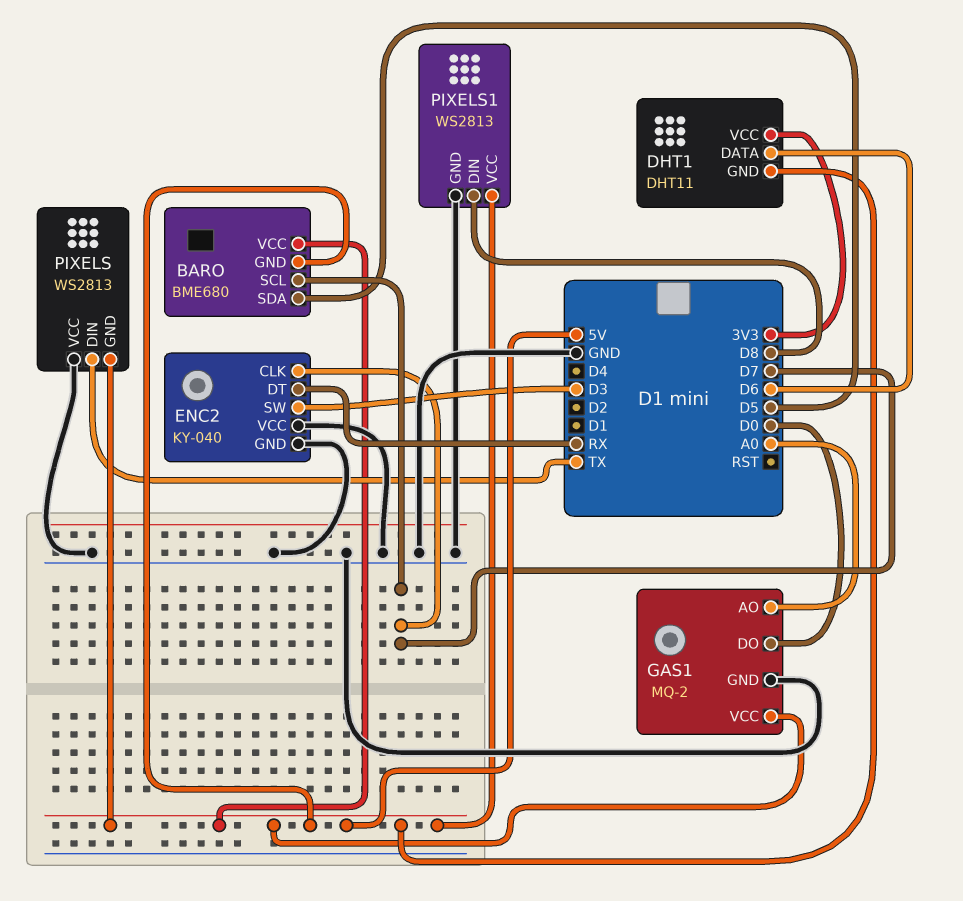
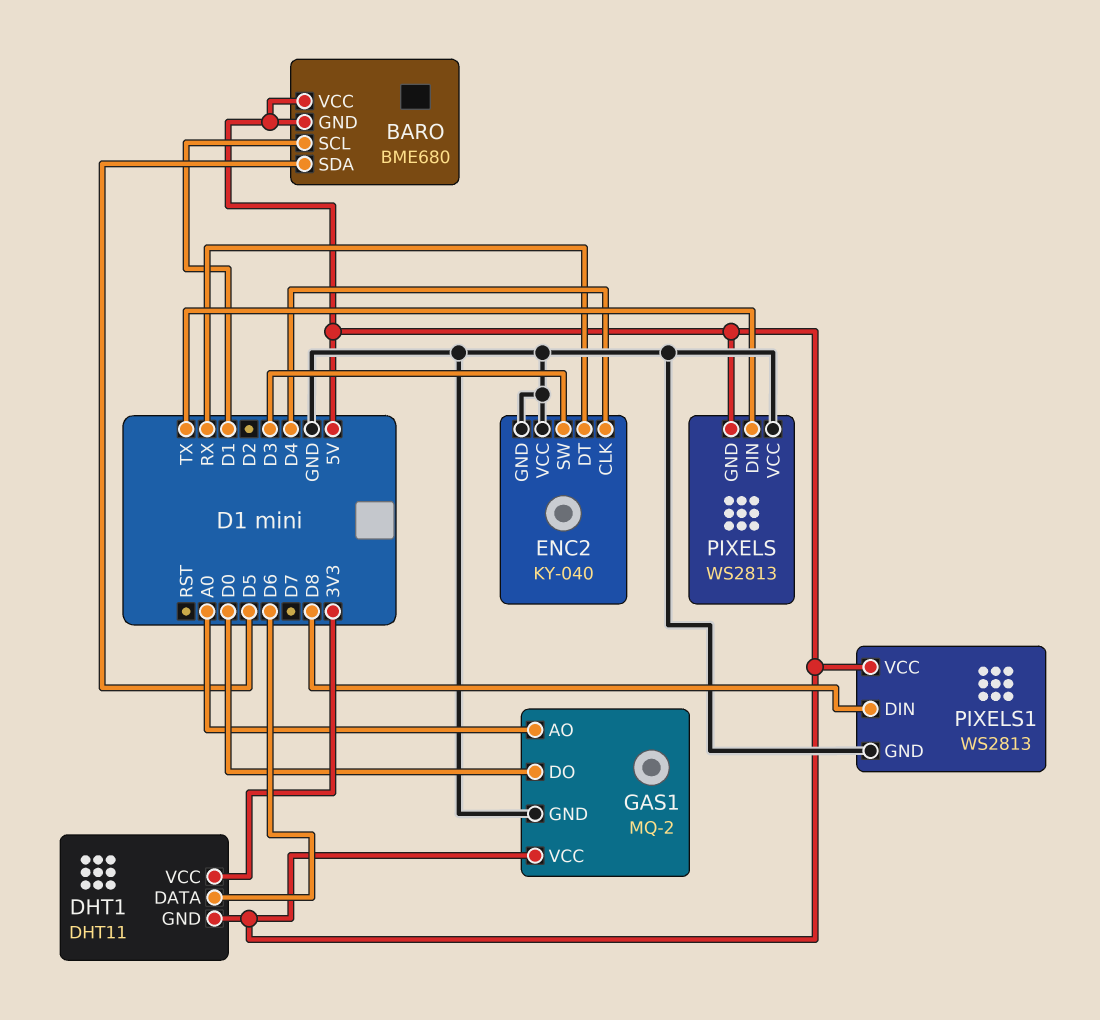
BARO pin SCL: D7 -> D1
ENC2 pin CLK: D7 -> D4

